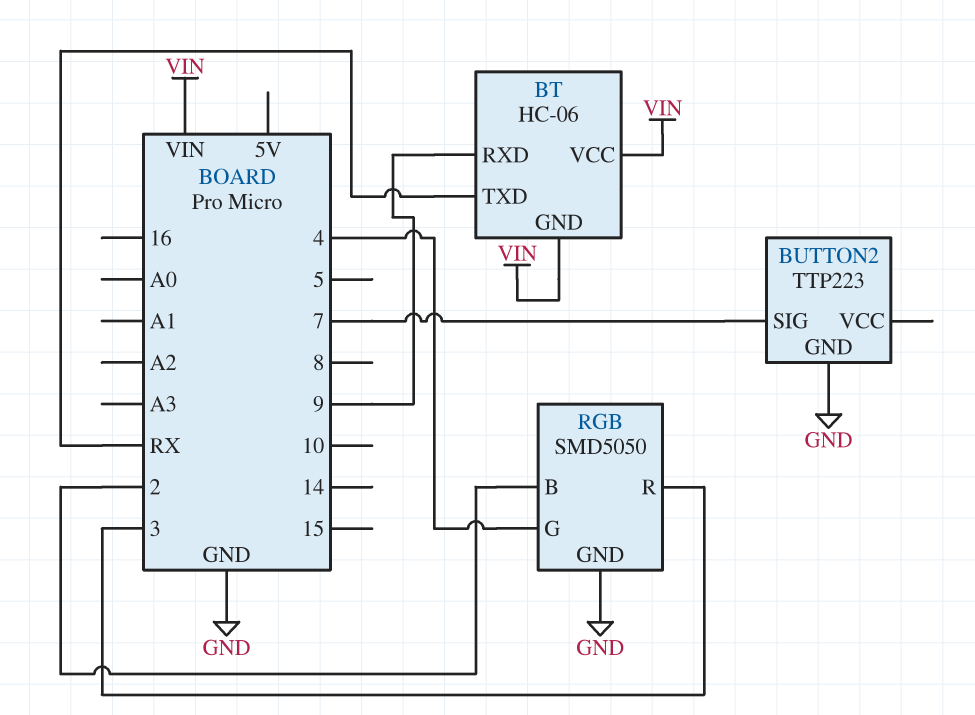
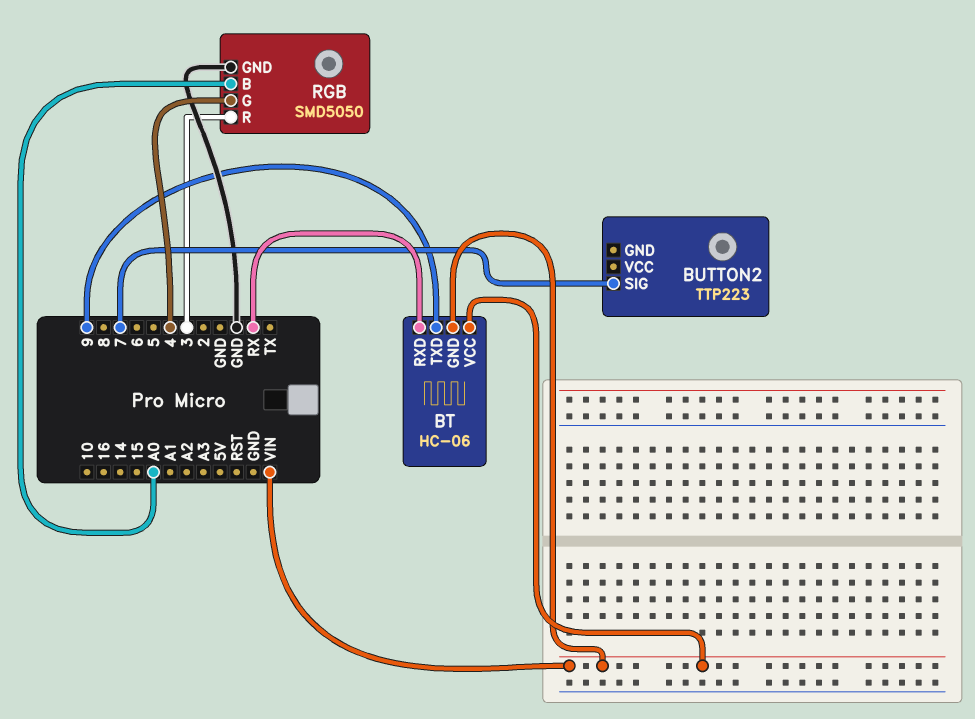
BT pin RXD: 9 -> RX
BT pin TXD: RX -> 9
BUTTON2 pin GND: GND -> none
RGB pin B: 2 -> A0

